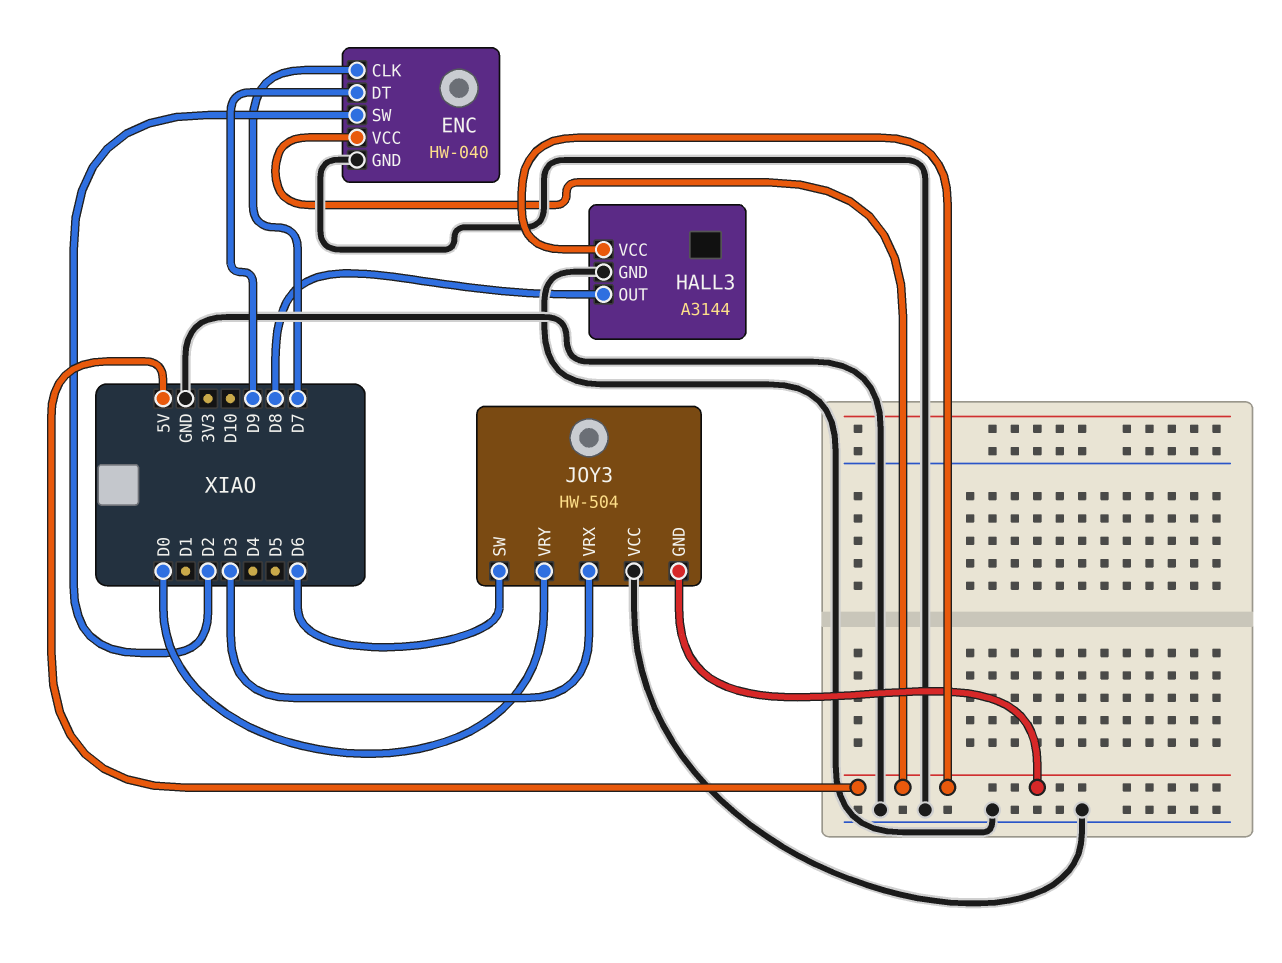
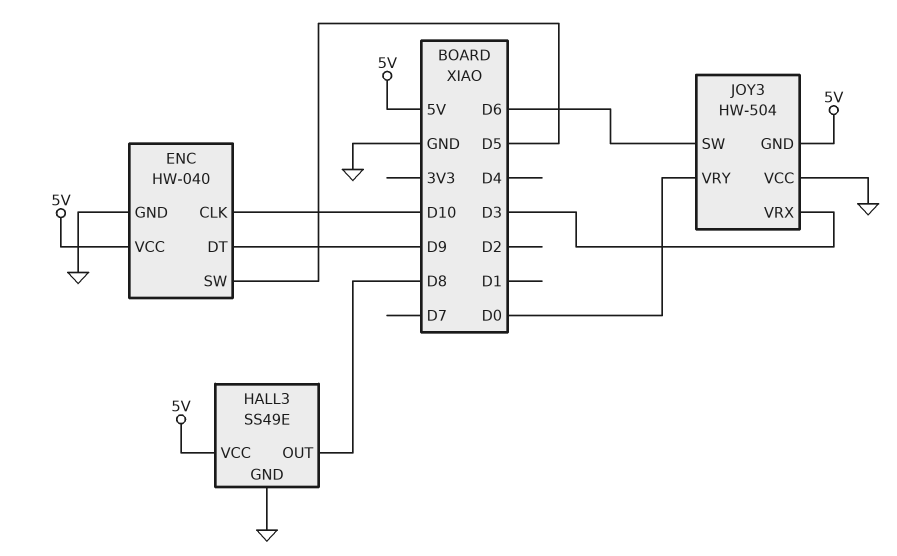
ENC pin CLK: D7 -> D10
ENC pin SW: D2 -> D5
HALL3: A3144 -> SS49E

